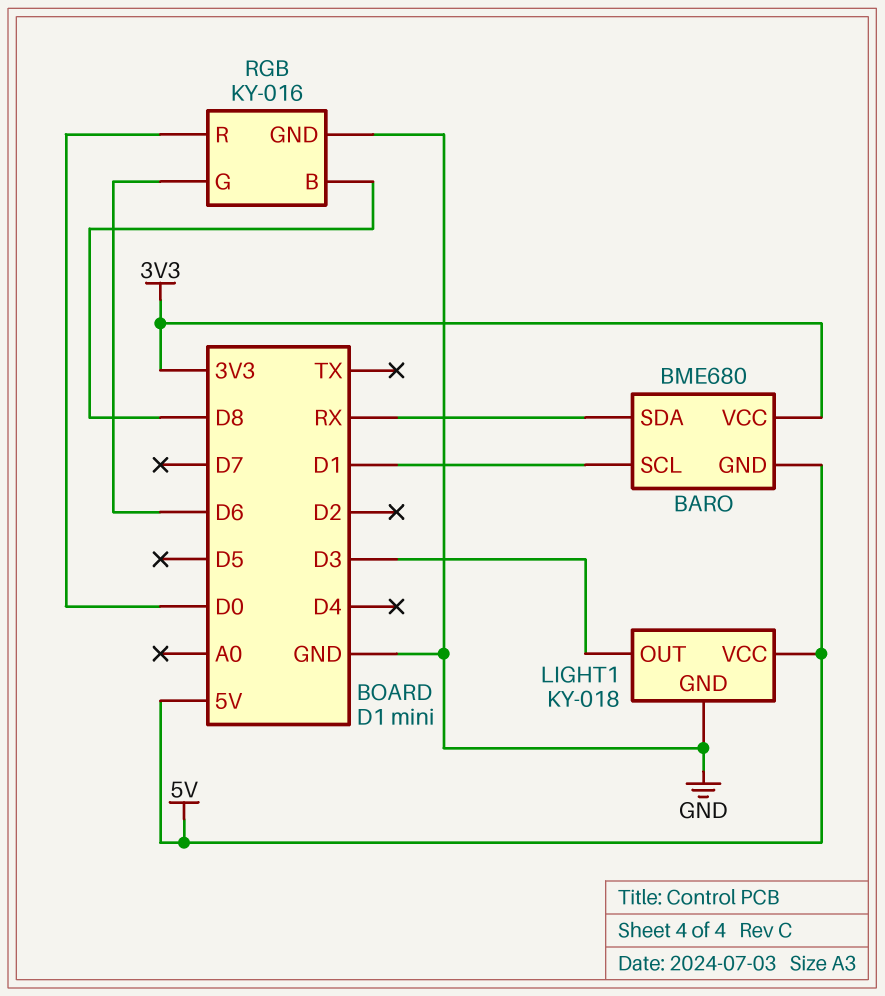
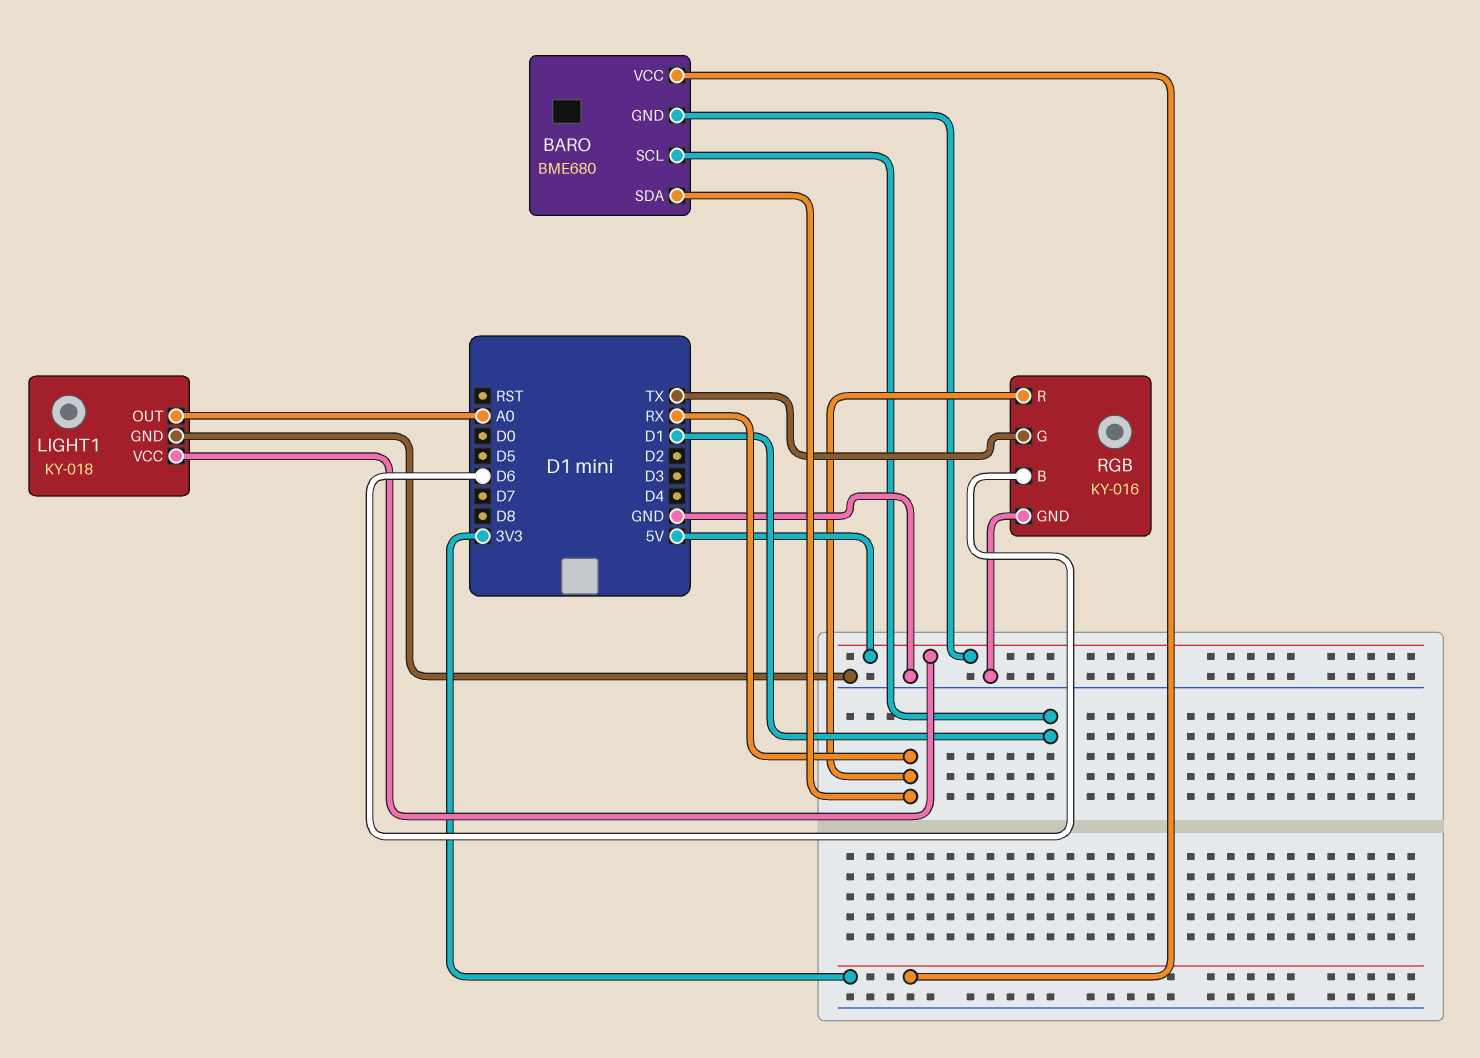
LIGHT1 pin OUT: D3 -> A0
RGB pin B: D8 -> D6
RGB pin G: D6 -> TX
RGB pin R: D0 -> RX

